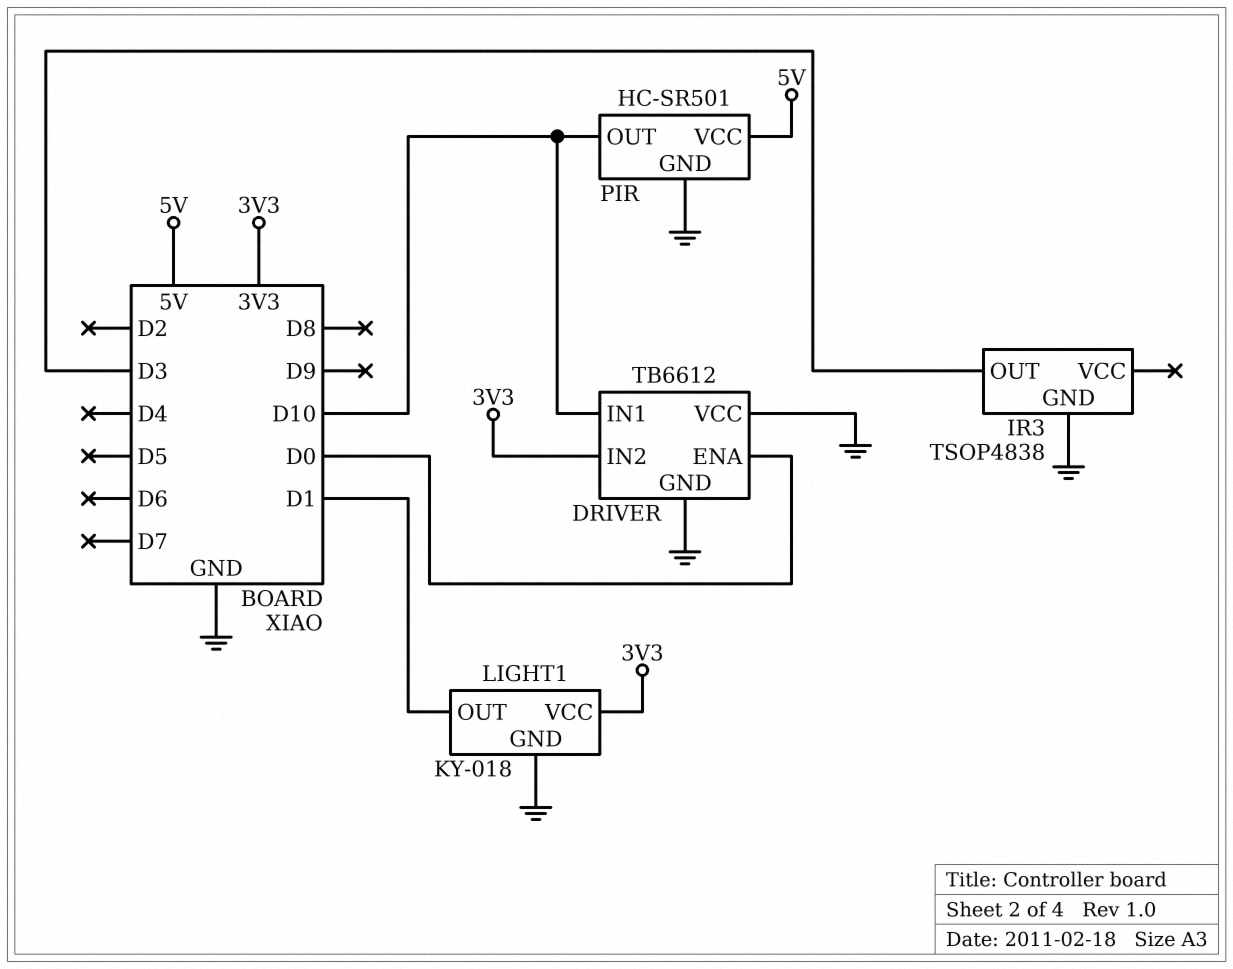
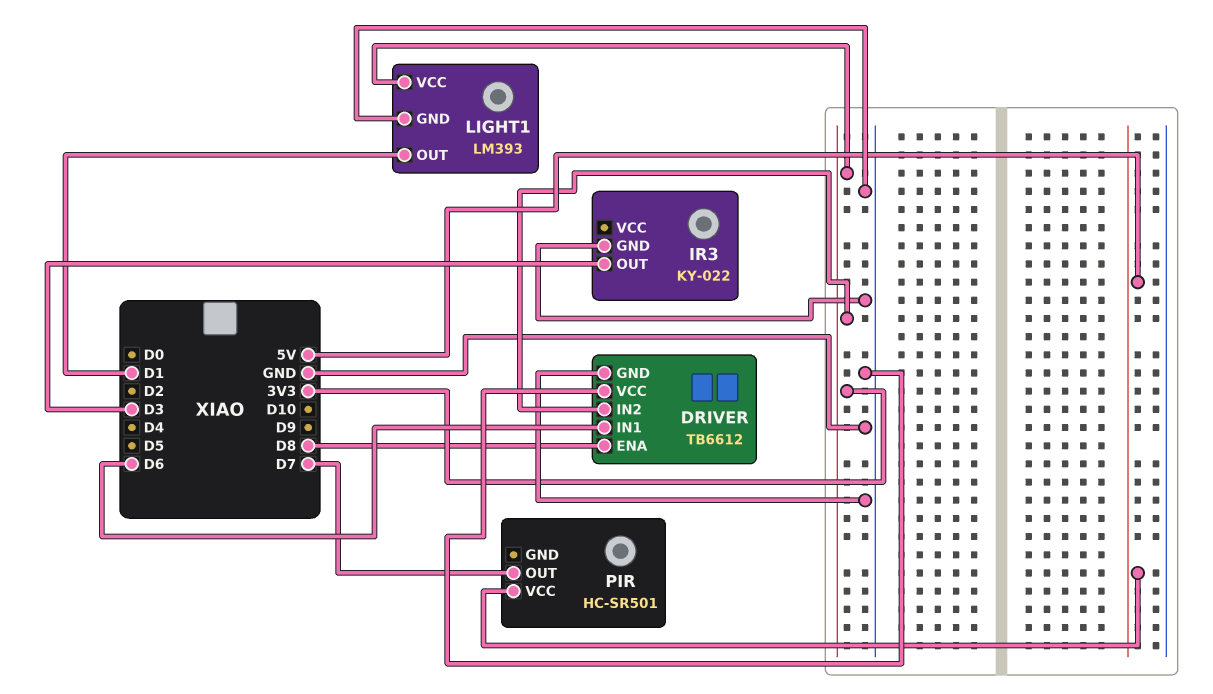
DRIVER pin ENA: D0 -> D8
DRIVER pin IN1: D10 -> D6
IR3: TSOP4838 -> KY-022
LIGHT1: KY-018 -> LM393
PIR pin GND: GND -> none
PIR pin OUT: D10 -> D7

